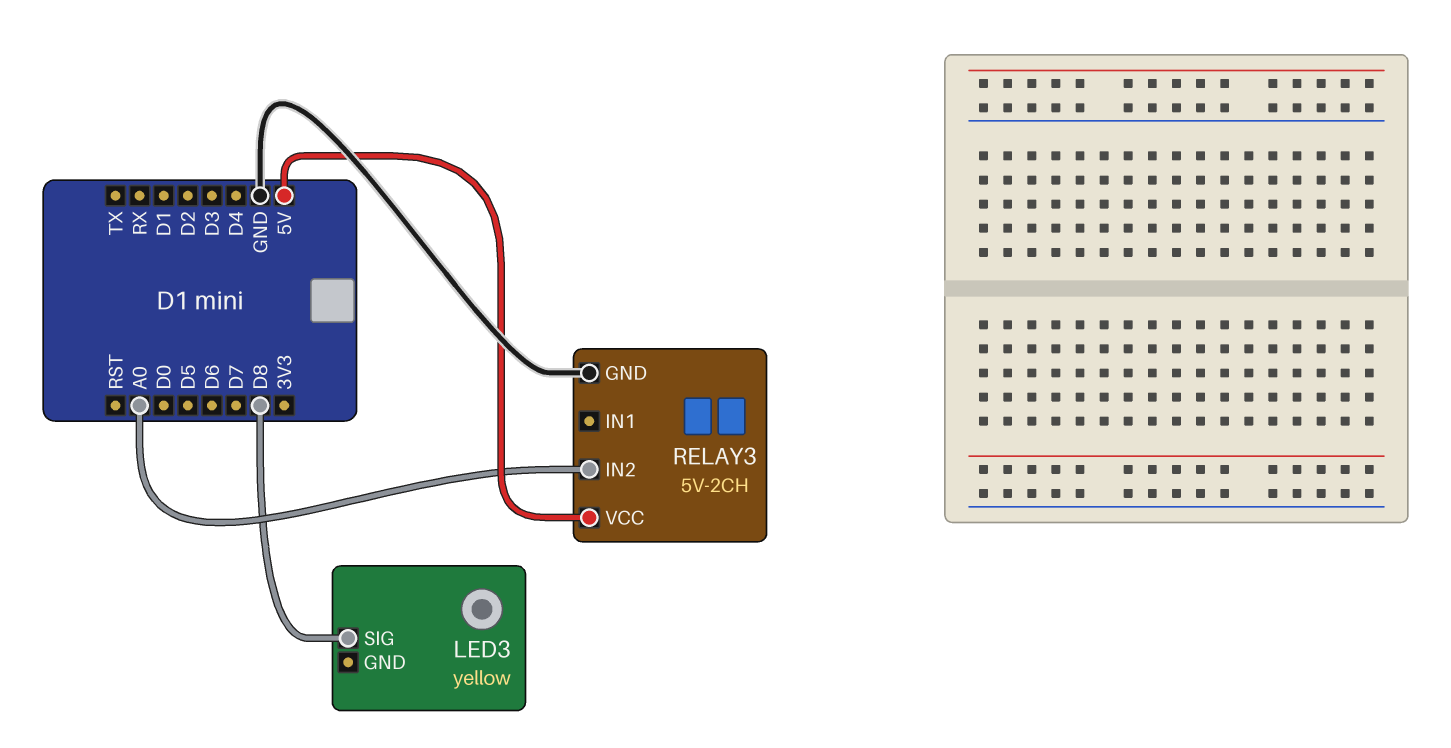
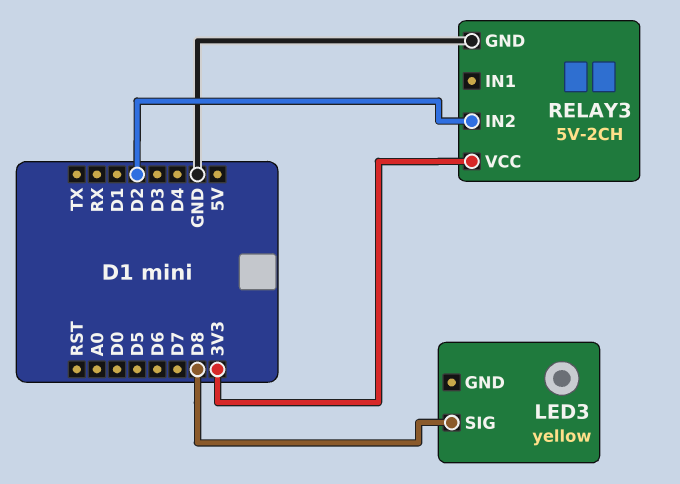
RELAY3 pin IN2: A0 -> D2
RELAY3 pin VCC: 5V -> 3V3

